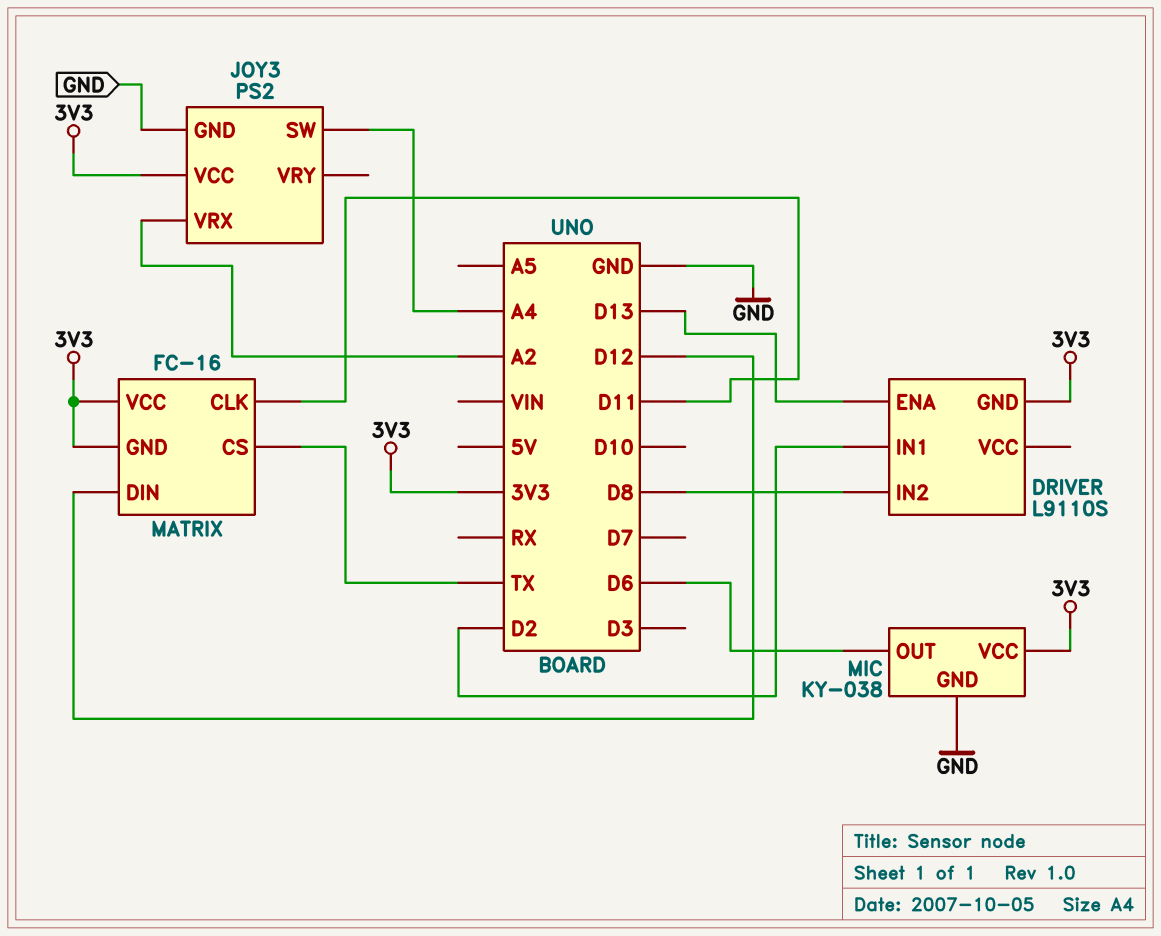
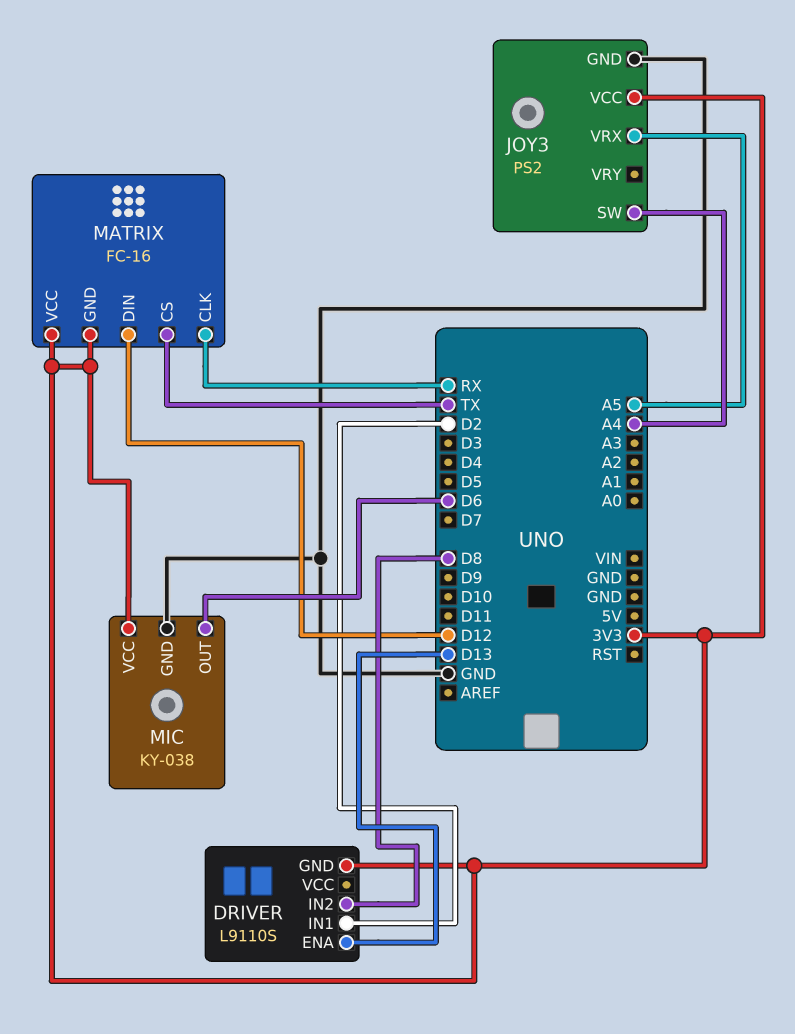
JOY3 pin VRX: A2 -> A5
MATRIX pin CLK: D11 -> RX

